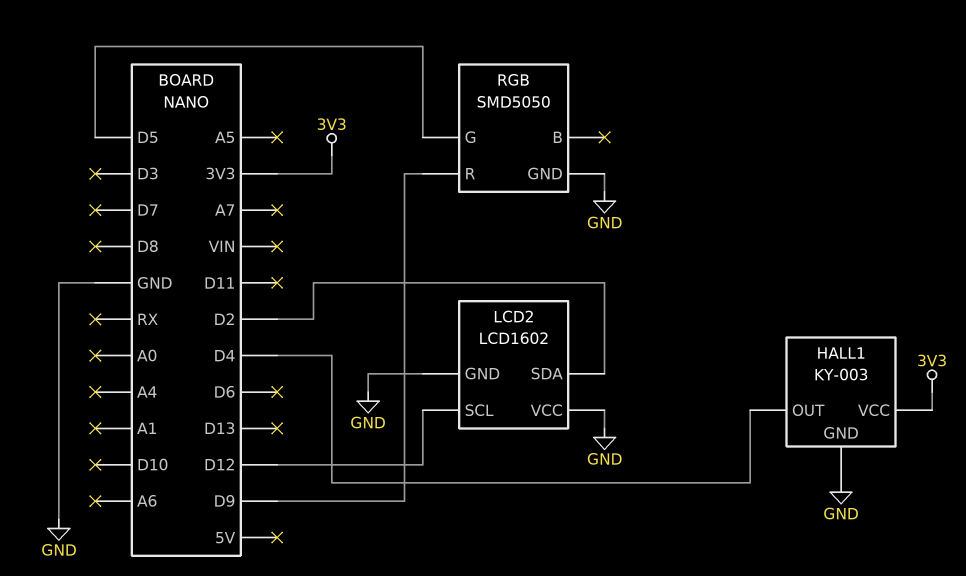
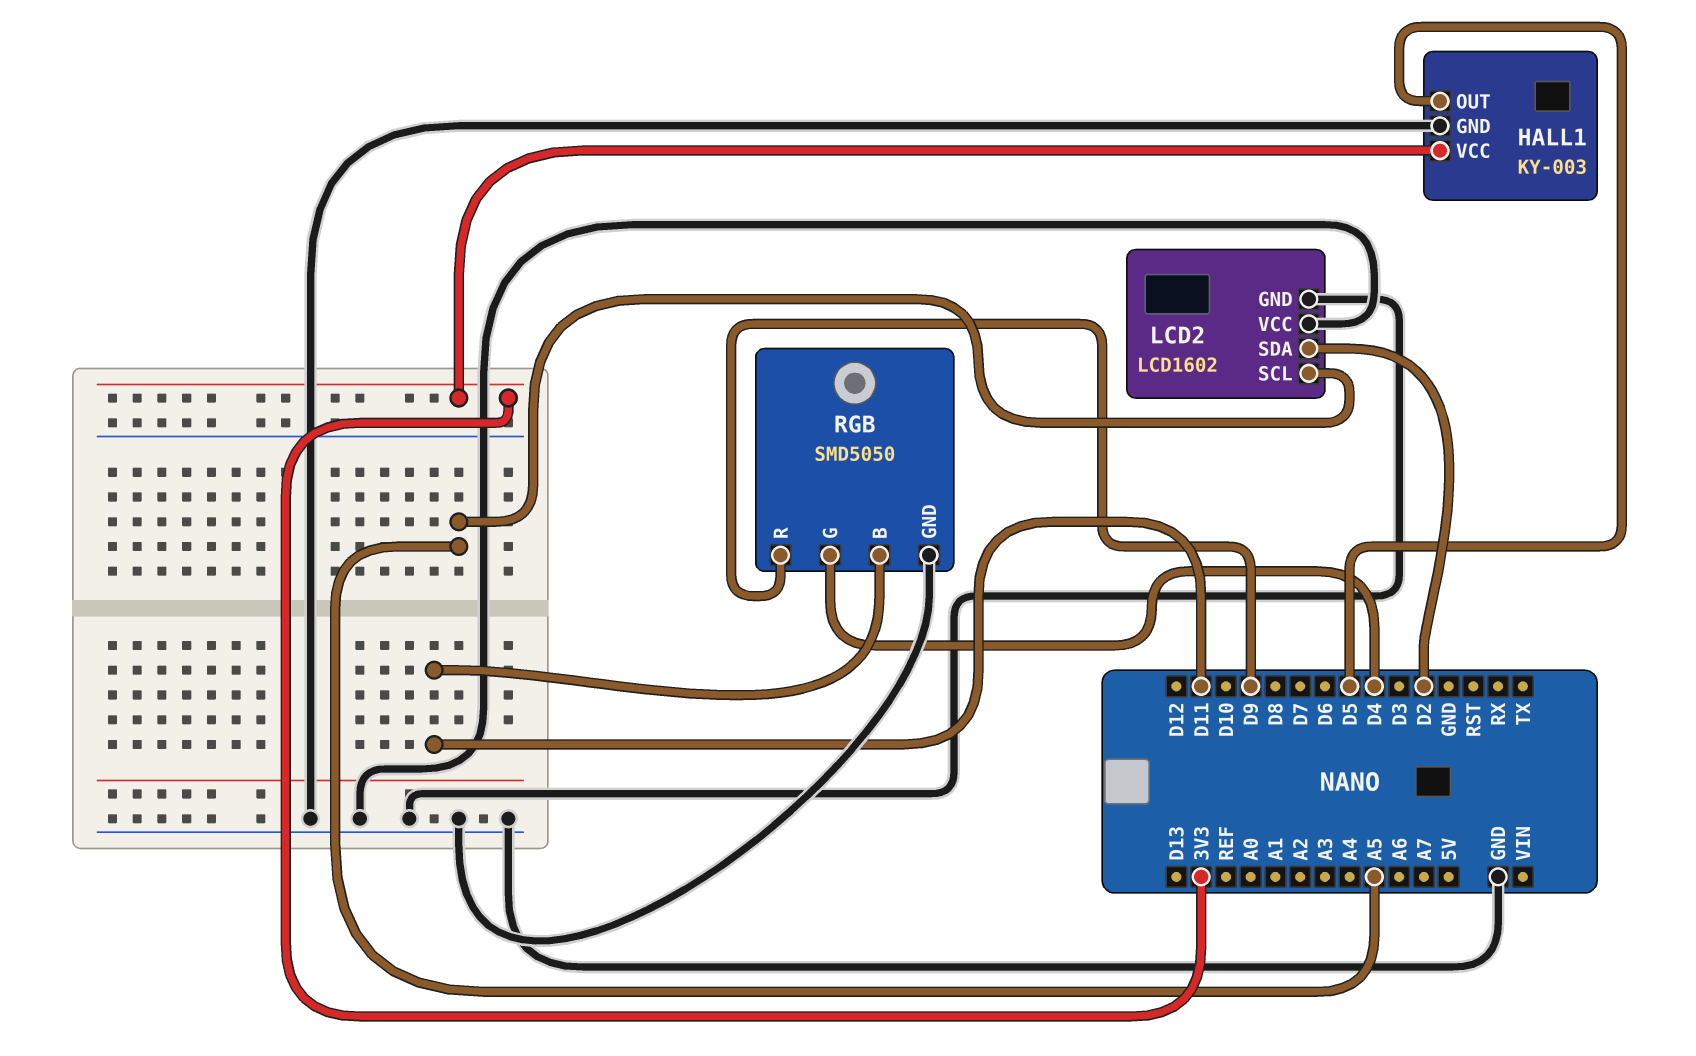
HALL1 pin OUT: D4 -> D5
LCD2 pin SCL: D12 -> A5
RGB pin B: none -> D11
RGB pin G: D5 -> D4

